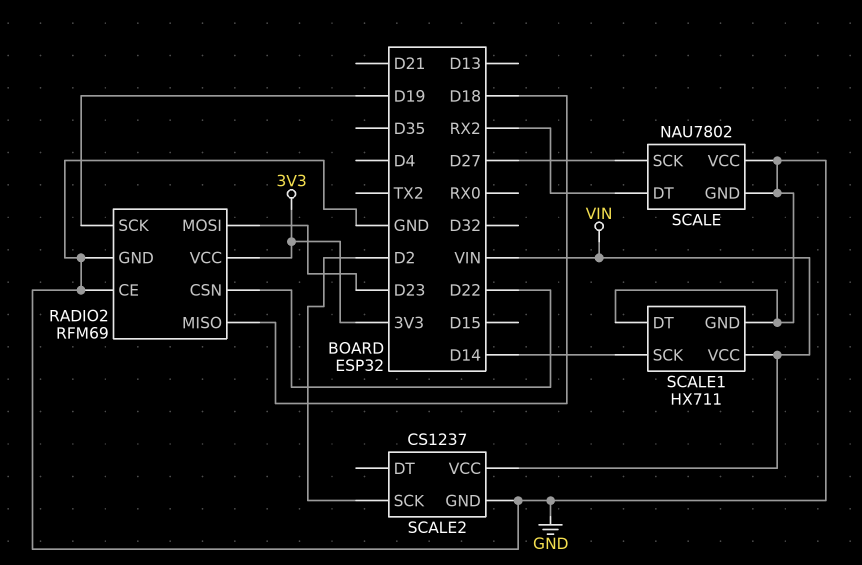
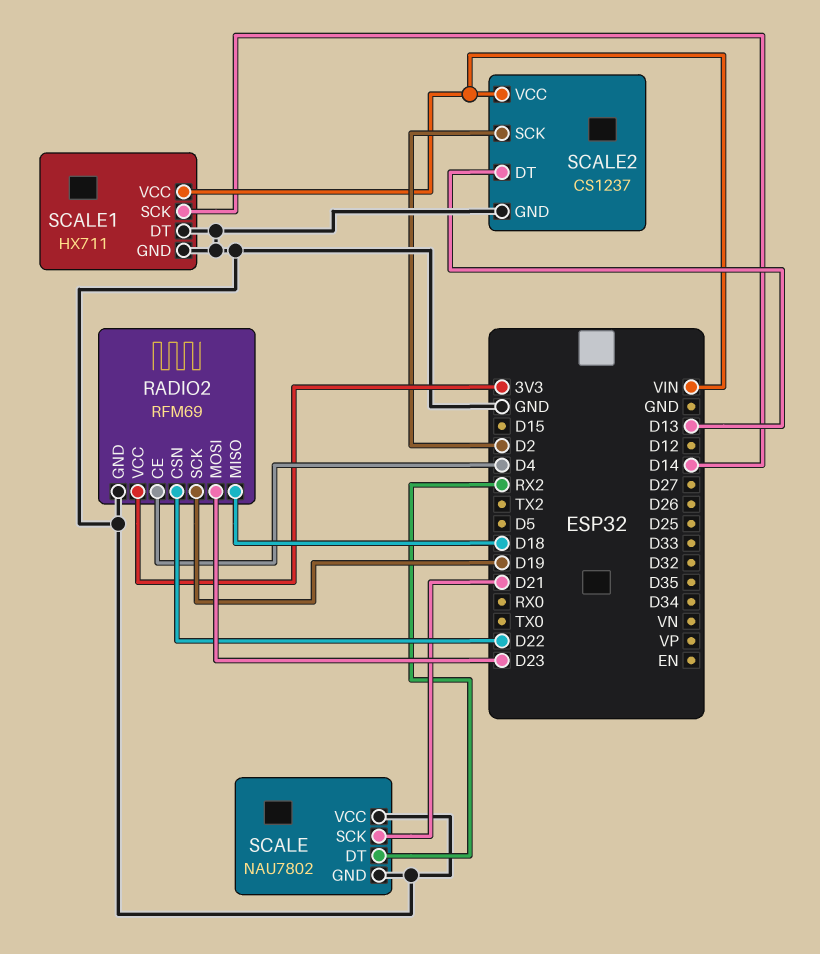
RADIO2 pin CE: GND -> D4
SCALE pin SCK: D27 -> D21
SCALE2 pin DT: none -> D13

